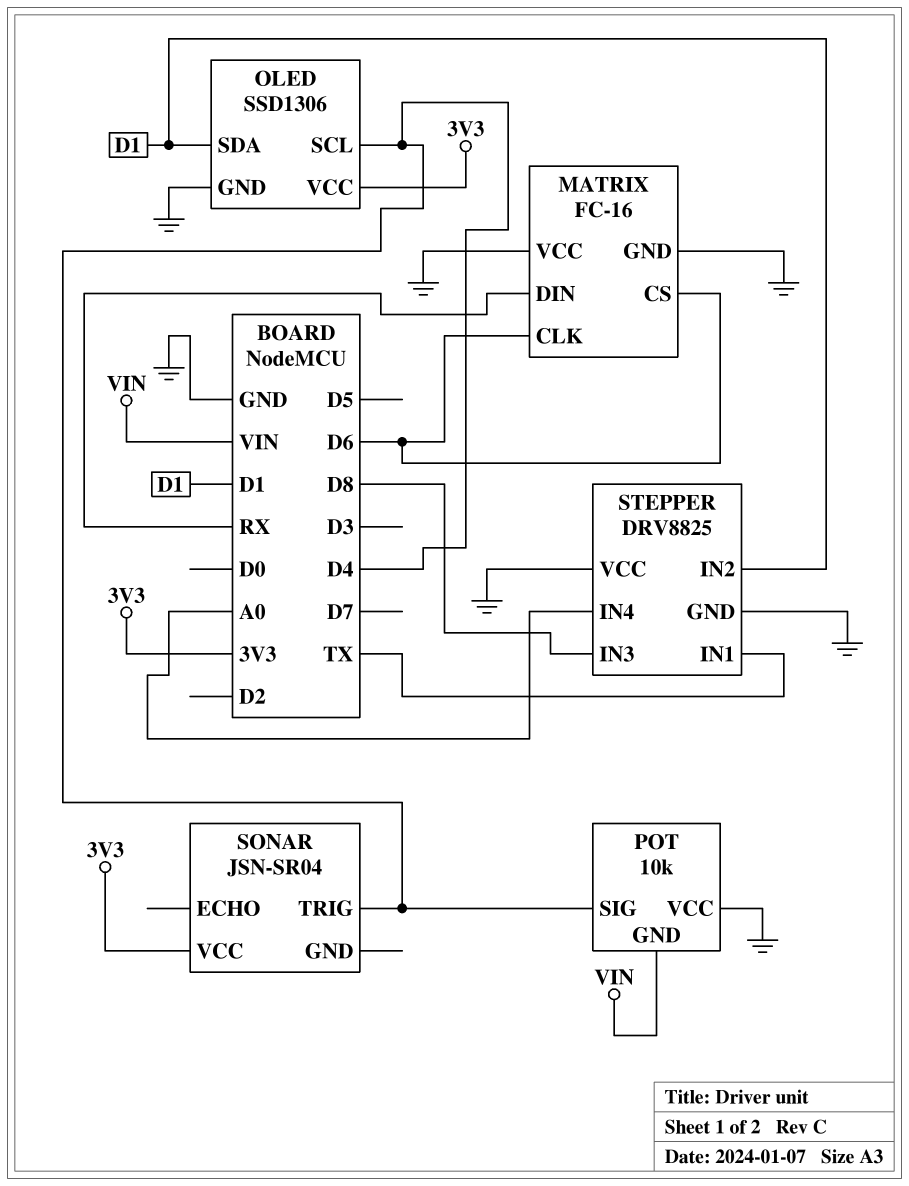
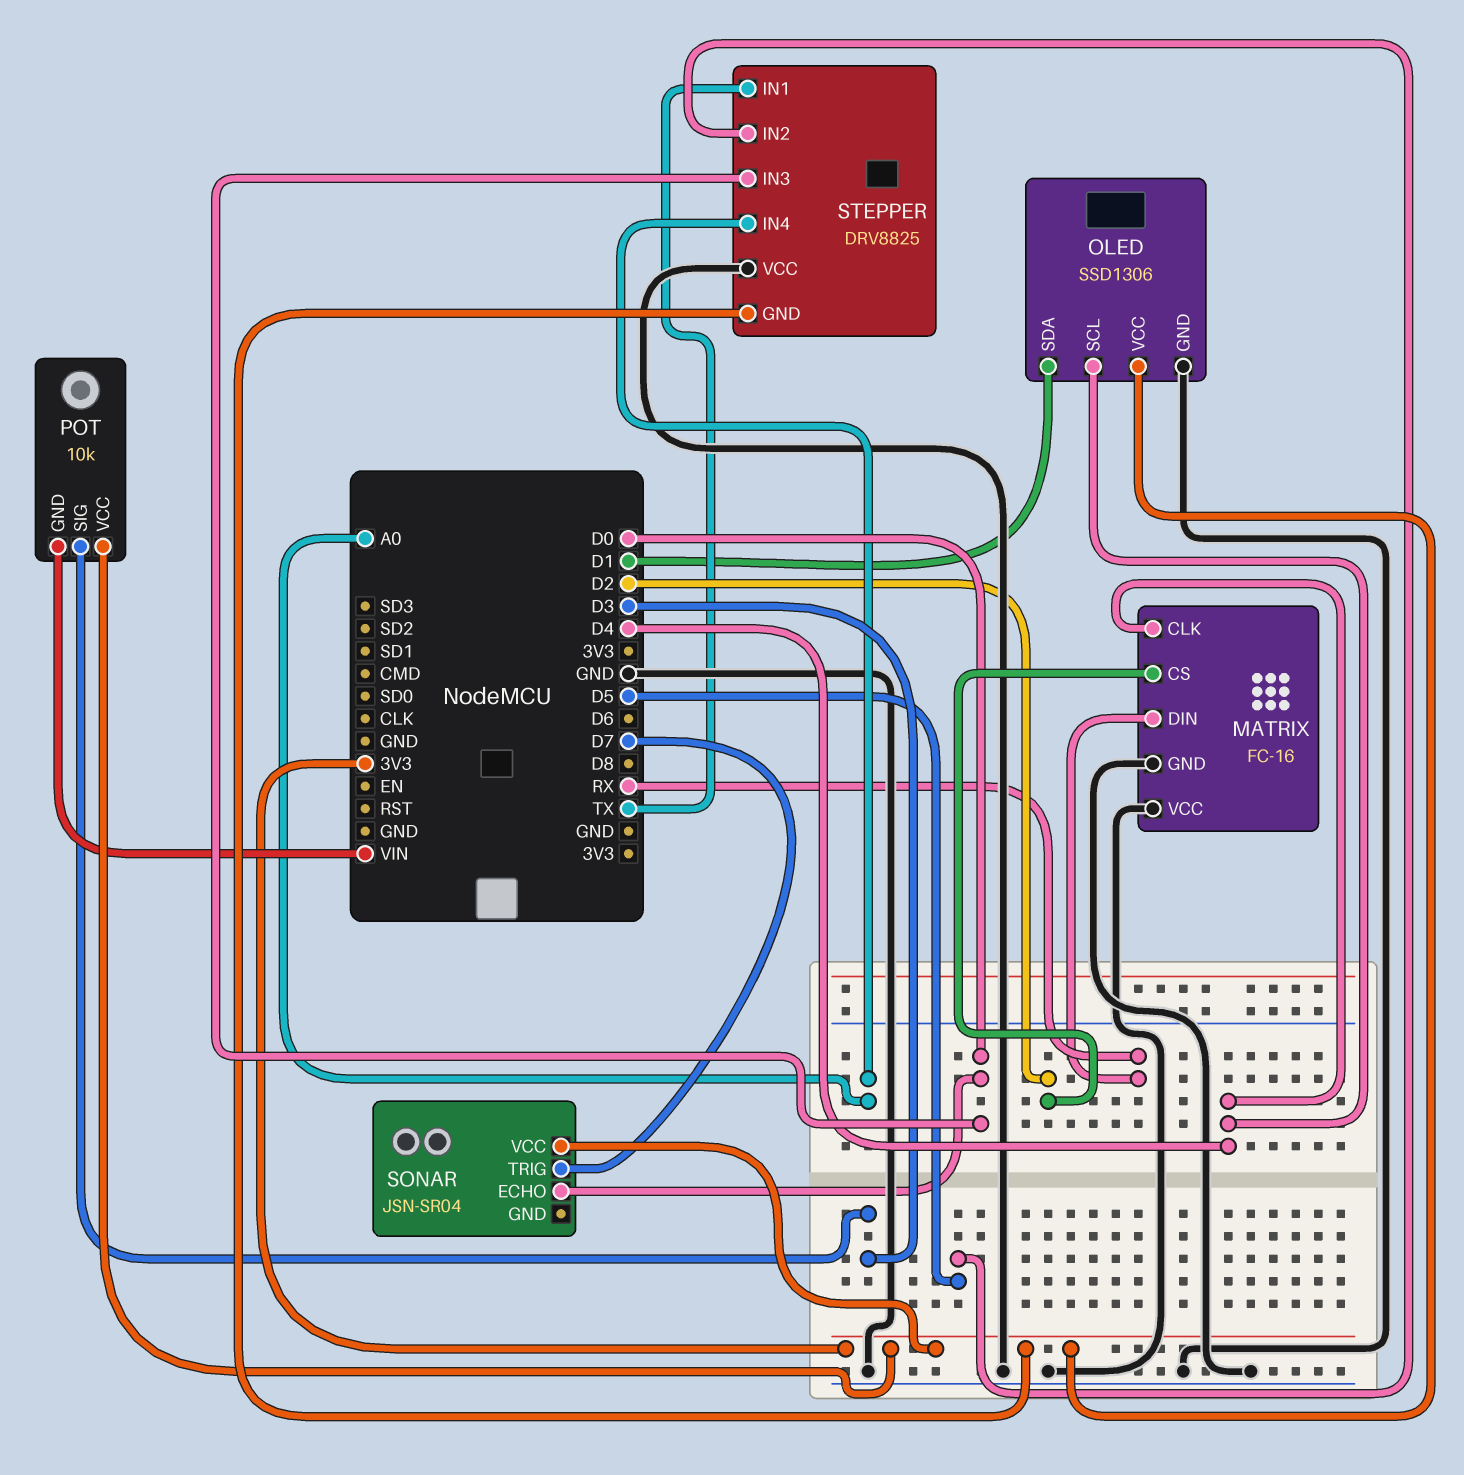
MATRIX pin CLK: D6 -> D4
MATRIX pin CS: D6 -> D2
POT pin SIG: D4 -> D3
POT pin VCC: GND -> 3V3
SONAR pin ECHO: none -> D0
SONAR pin TRIG: D4 -> D7
STEPPER pin GND: GND -> 3V3
STEPPER pin IN2: D1 -> D5
STEPPER pin IN3: D8 -> D0

